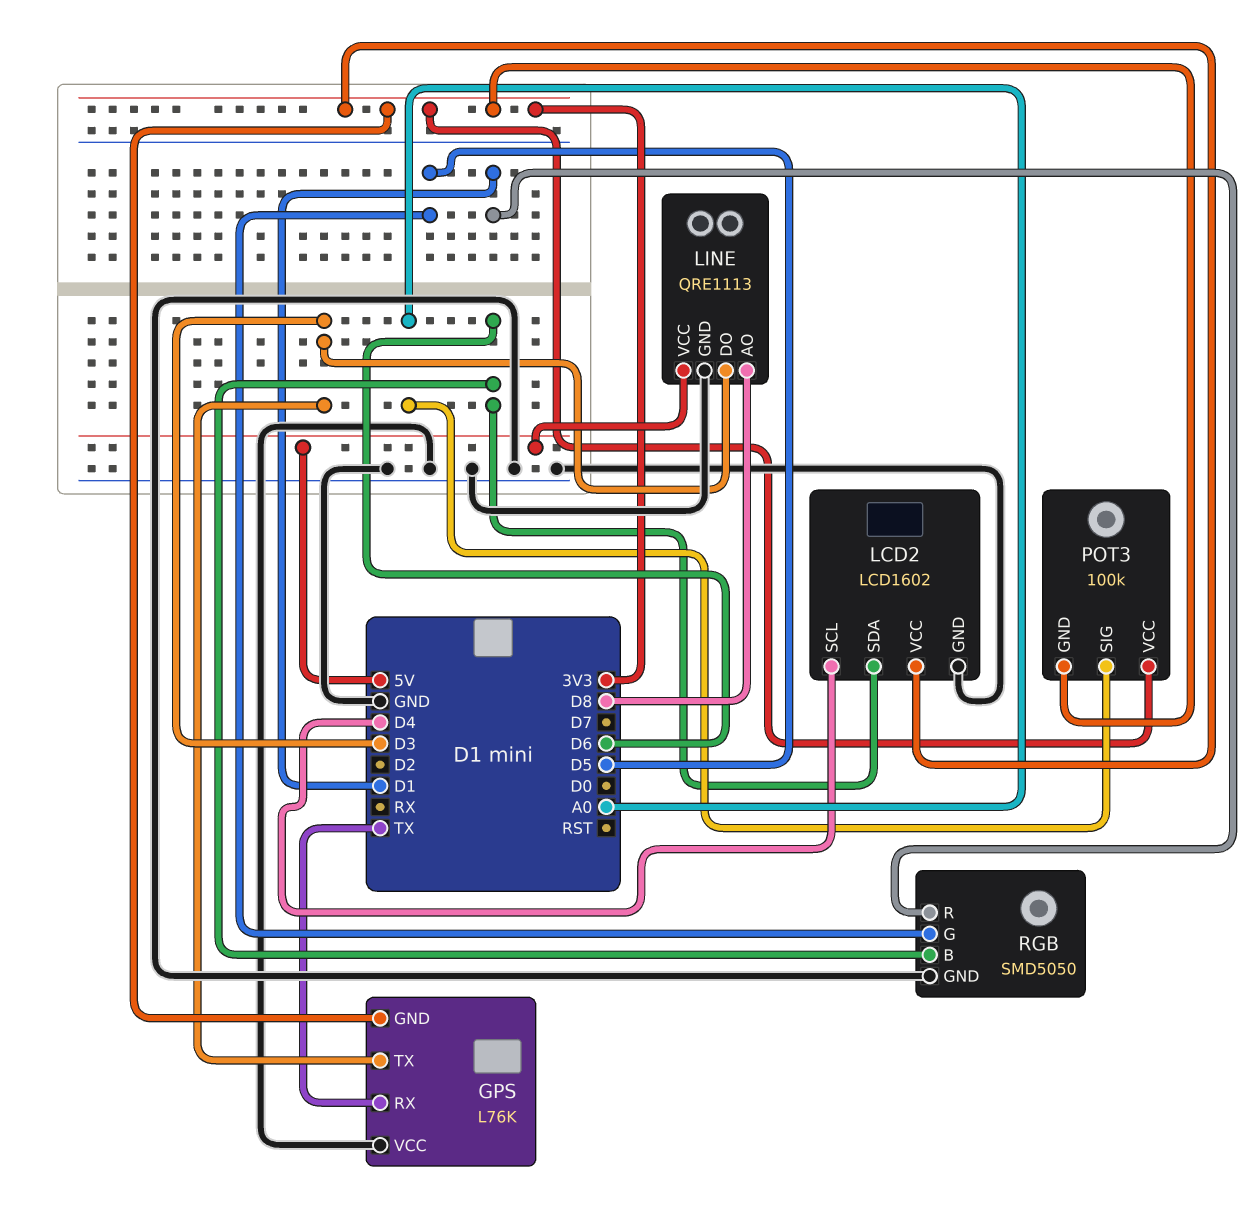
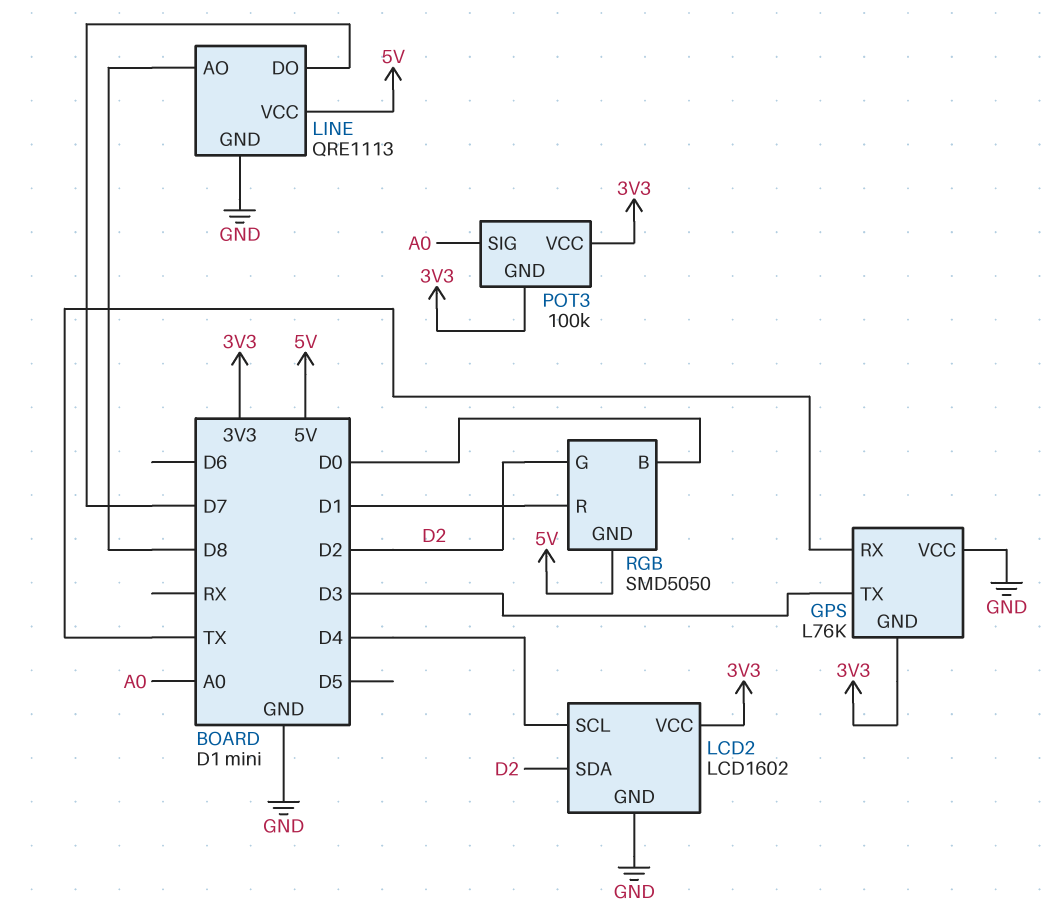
LCD2 pin SDA: D6 -> D2
LINE pin DO: D3 -> D7
RGB pin B: D6 -> D0
RGB pin G: D5 -> D2
RGB pin GND: GND -> 5V

